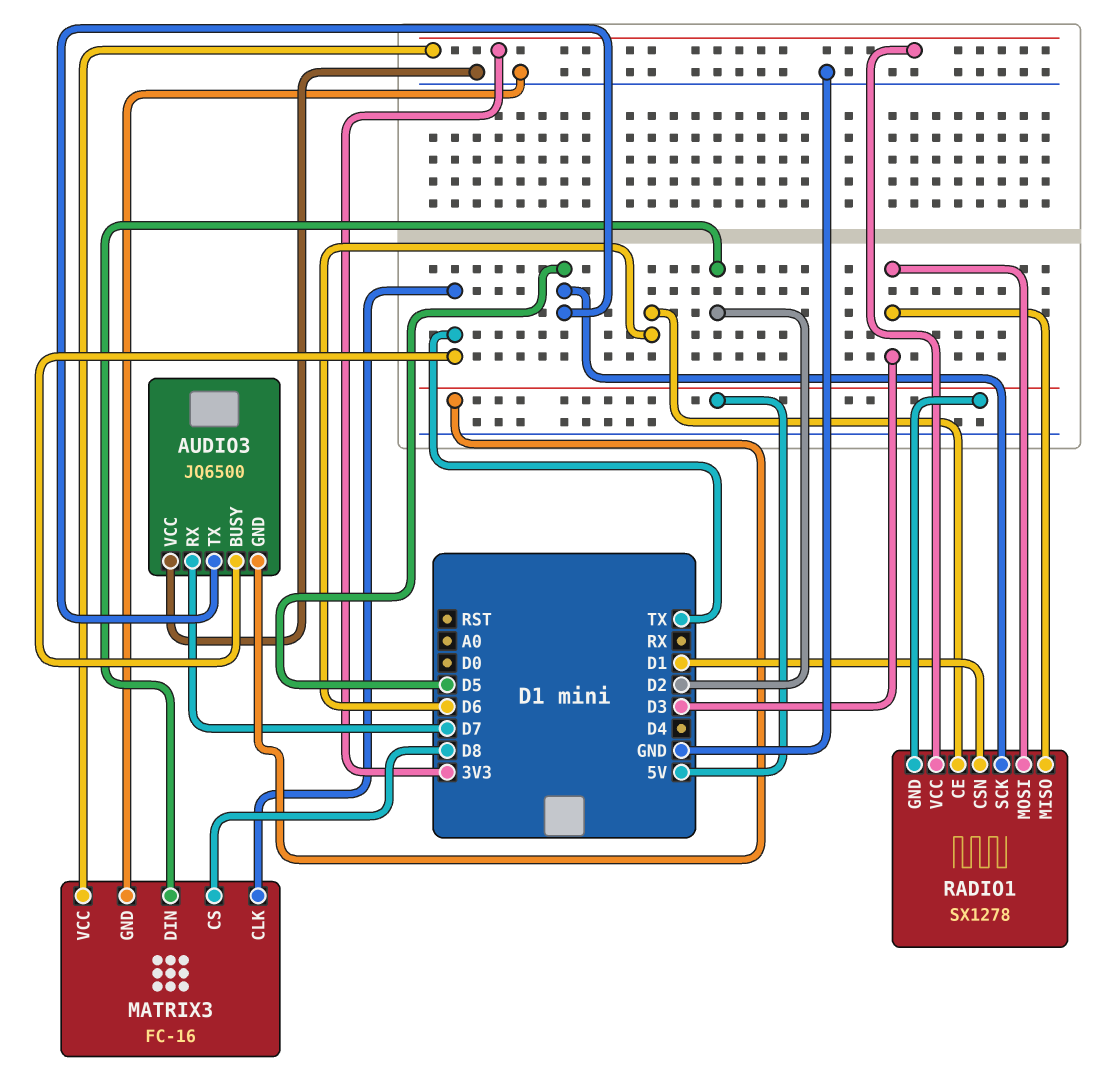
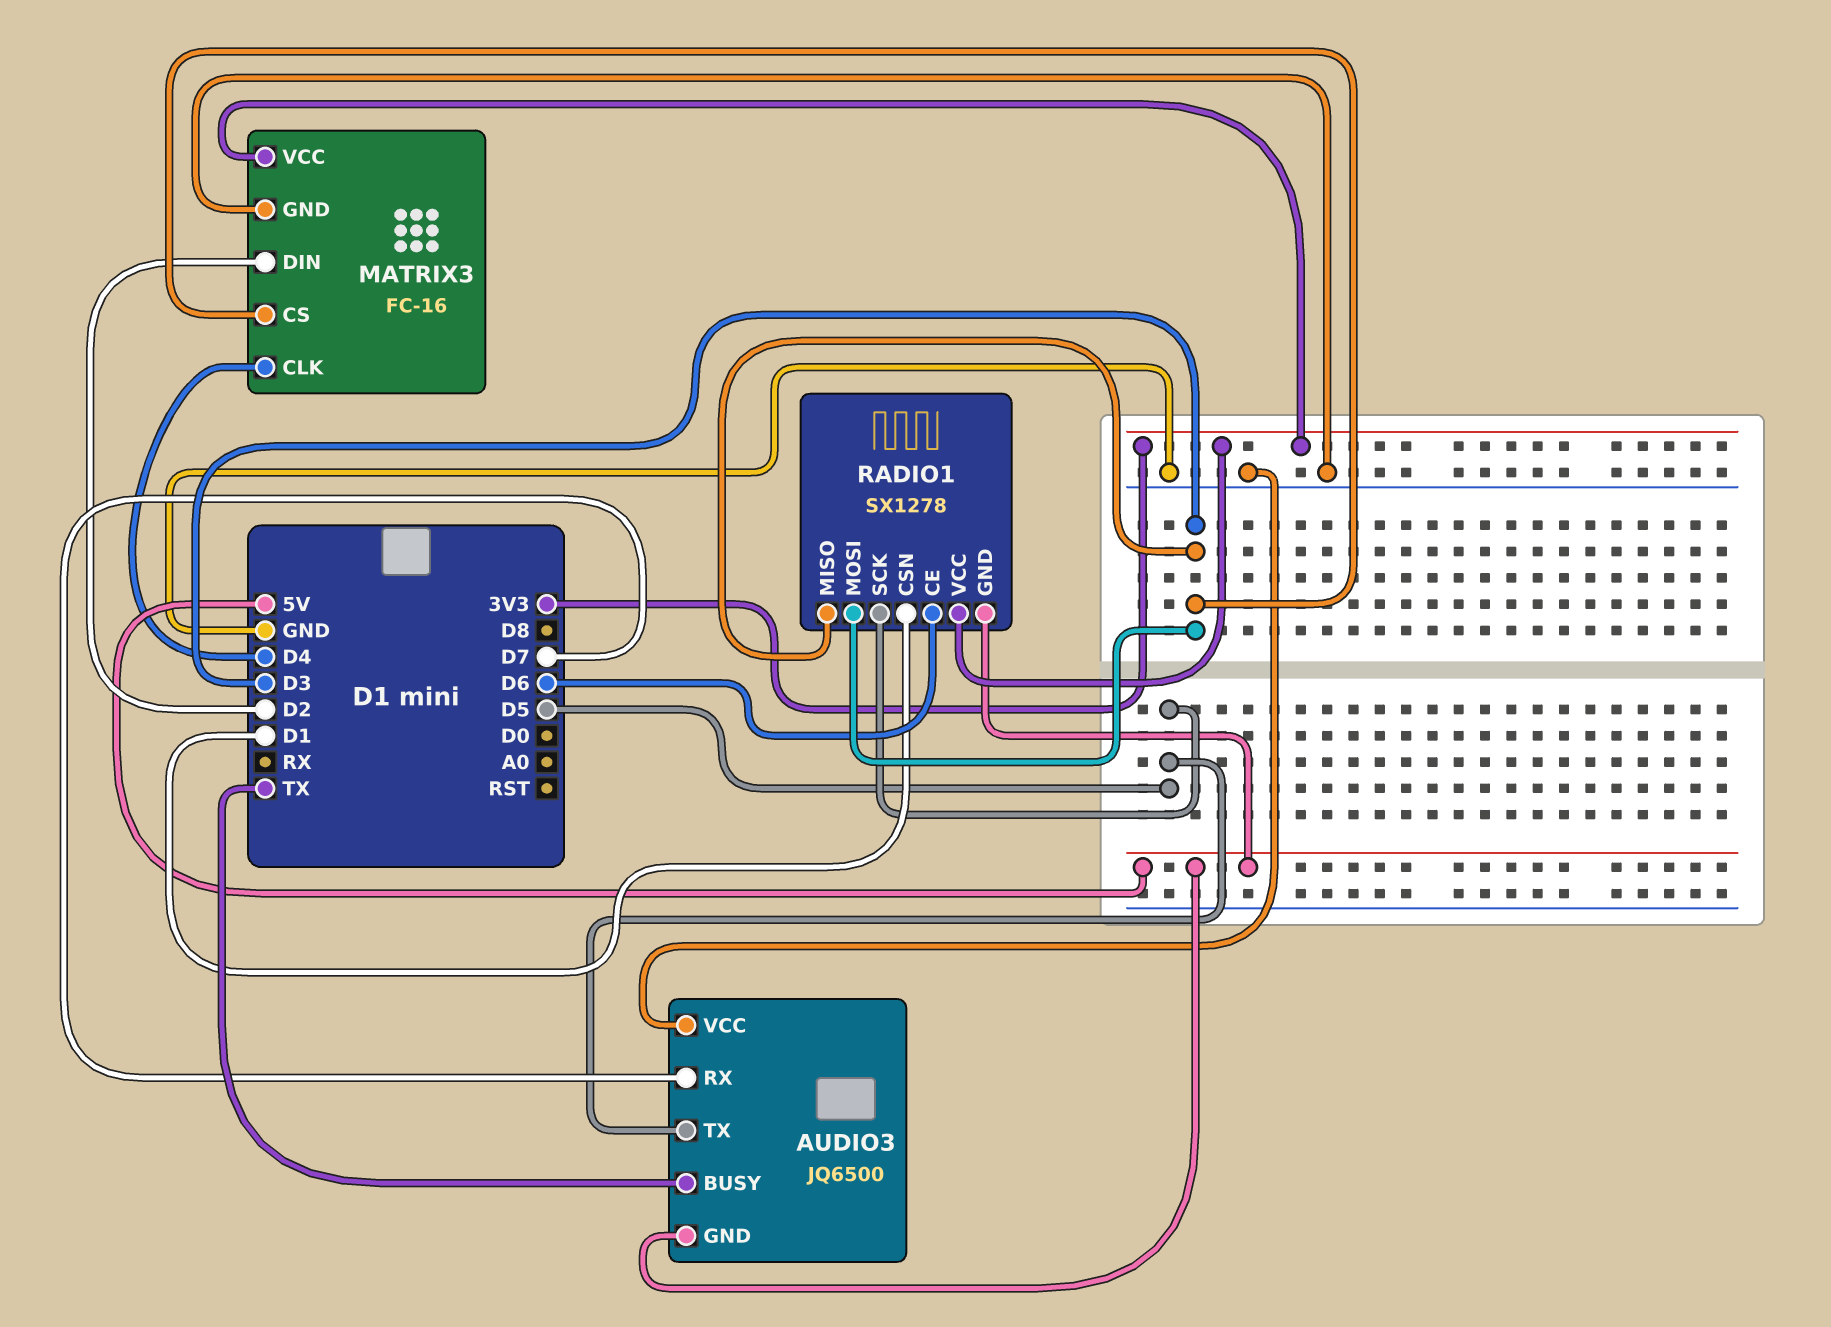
MATRIX3 pin CLK: TX -> D4
MATRIX3 pin CS: D8 -> D3

